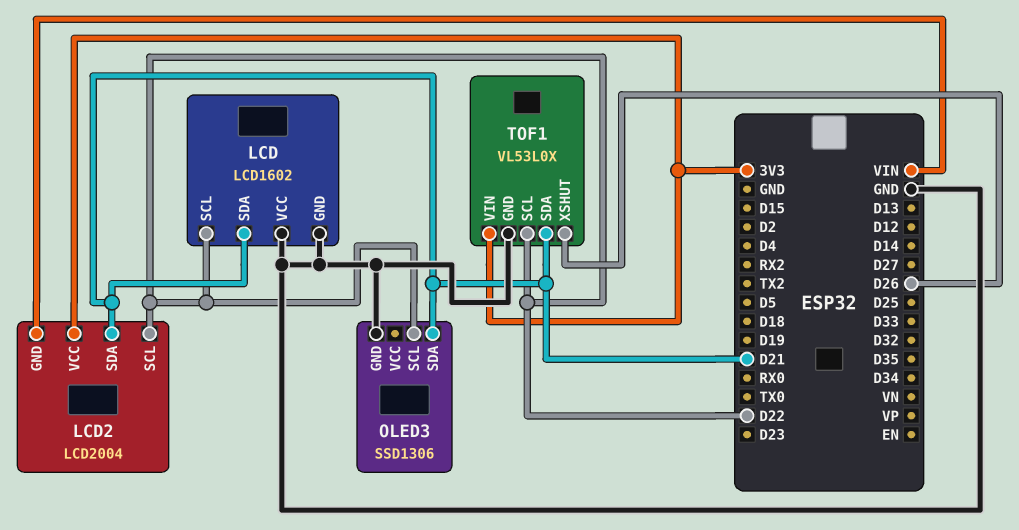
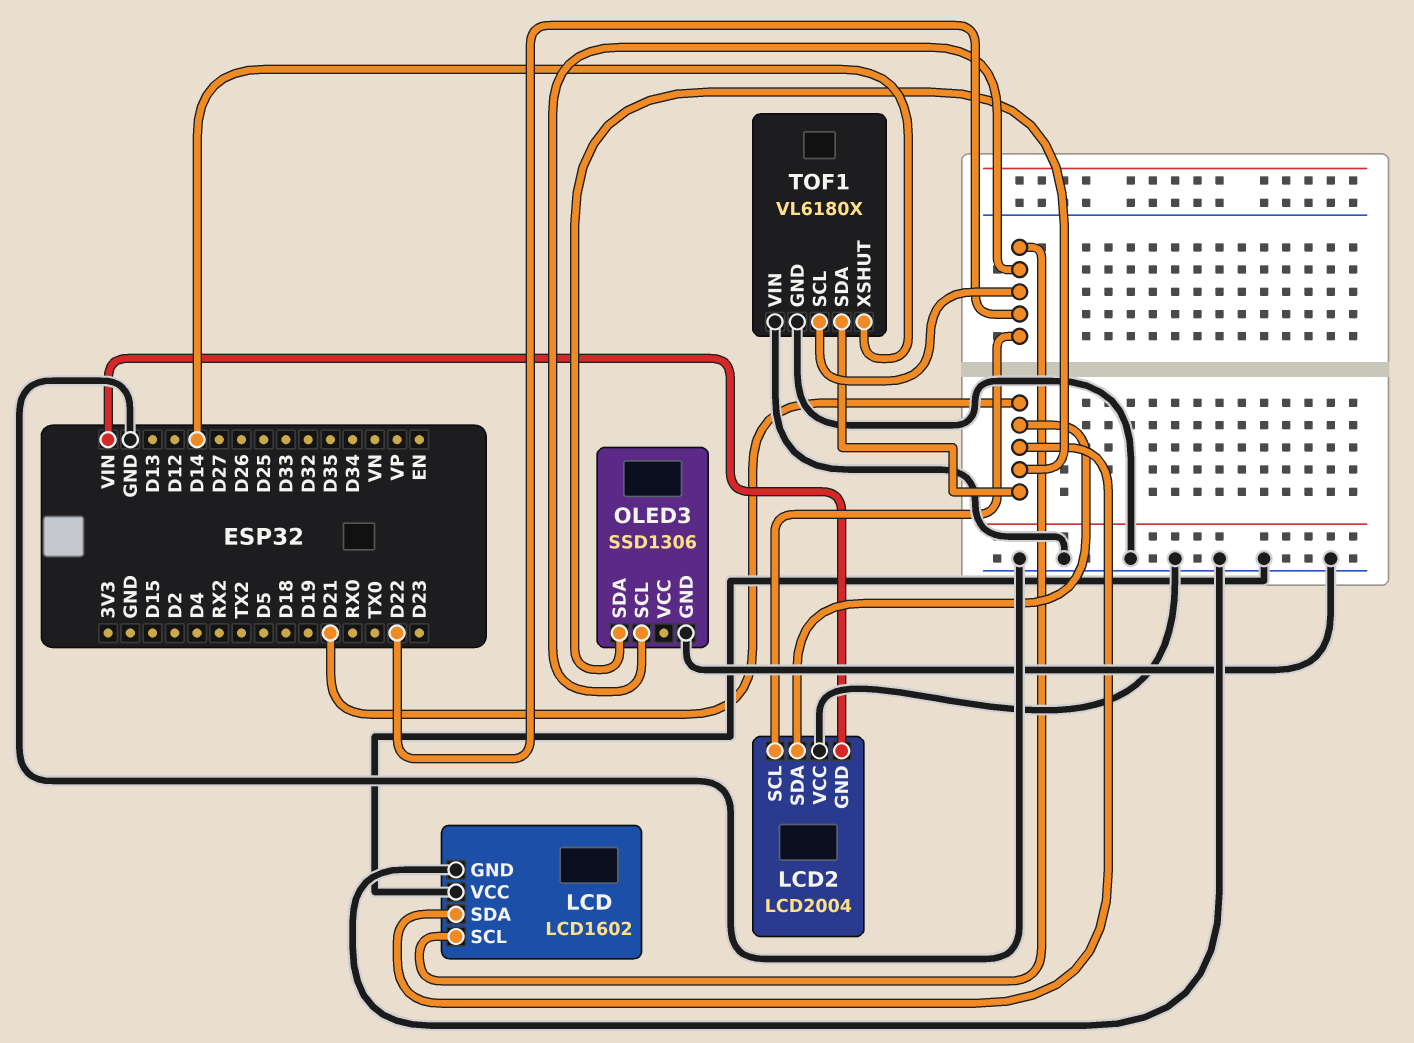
LCD2 pin VCC: 3V3 -> GND
TOF1: VL53L0X -> VL6180X
TOF1 pin VIN: 3V3 -> GND
TOF1 pin XSHUT: D26 -> D14

